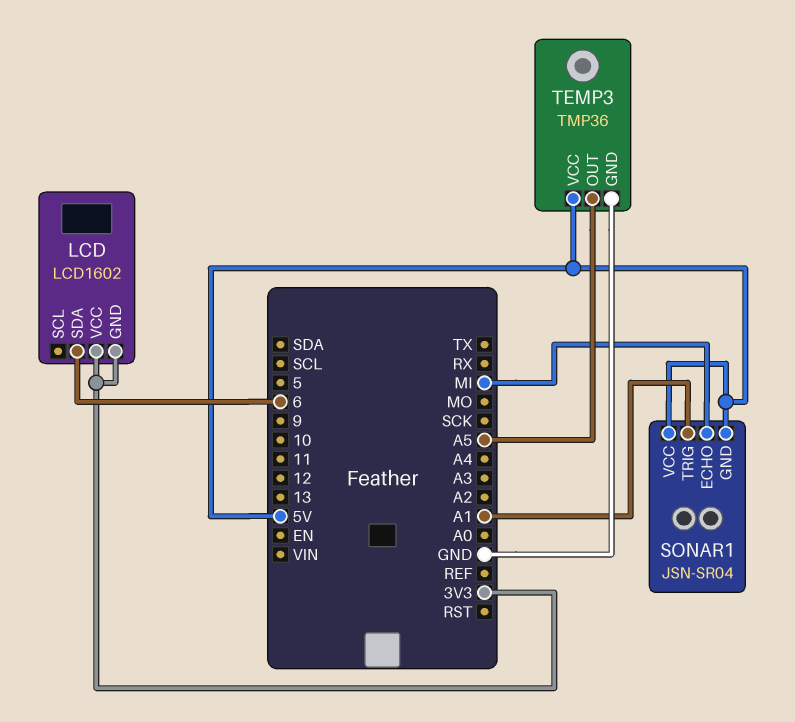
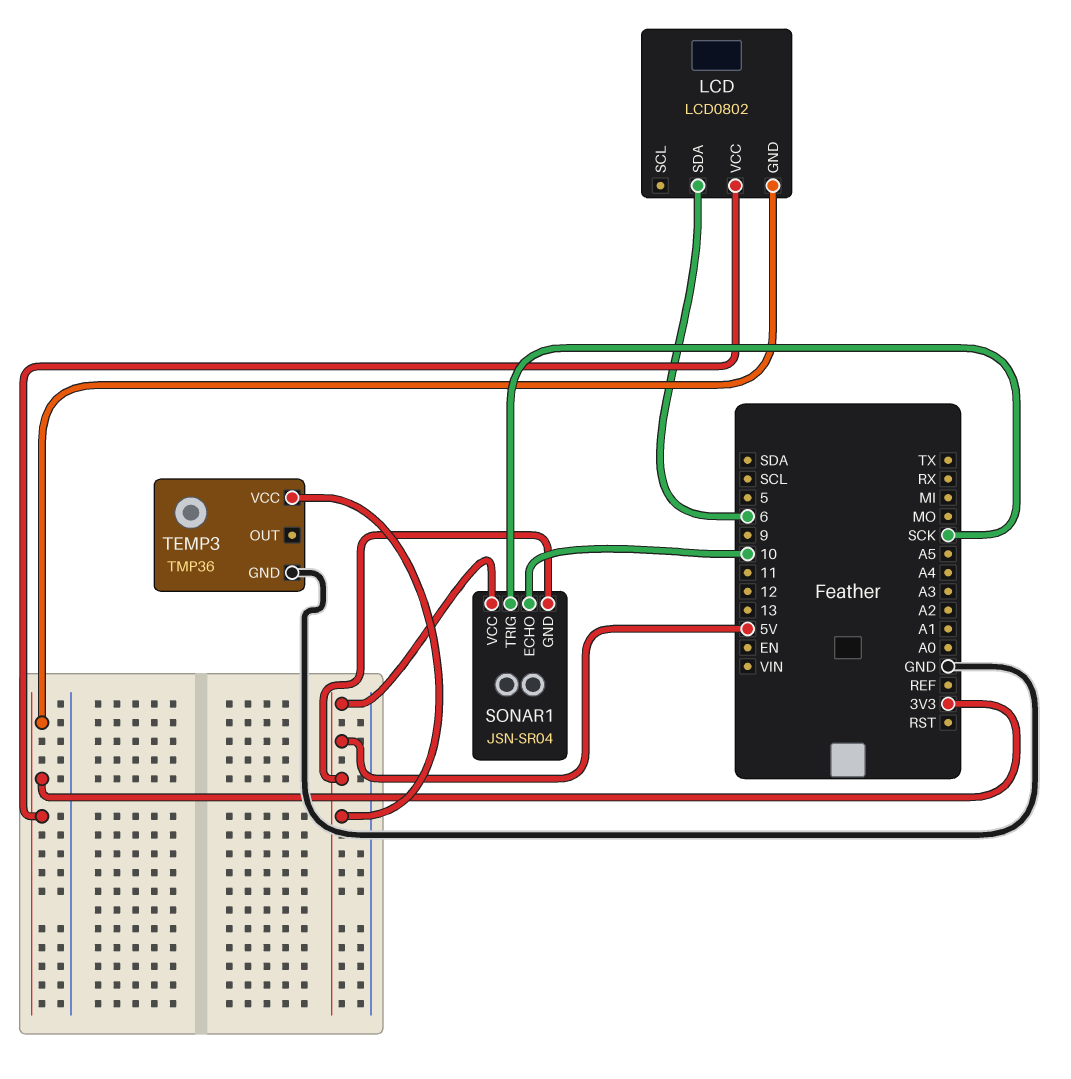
LCD: LCD1602 -> LCD0802
SONAR1 pin ECHO: MI -> 10
SONAR1 pin TRIG: A1 -> SCK
TEMP3 pin OUT: A5 -> none

